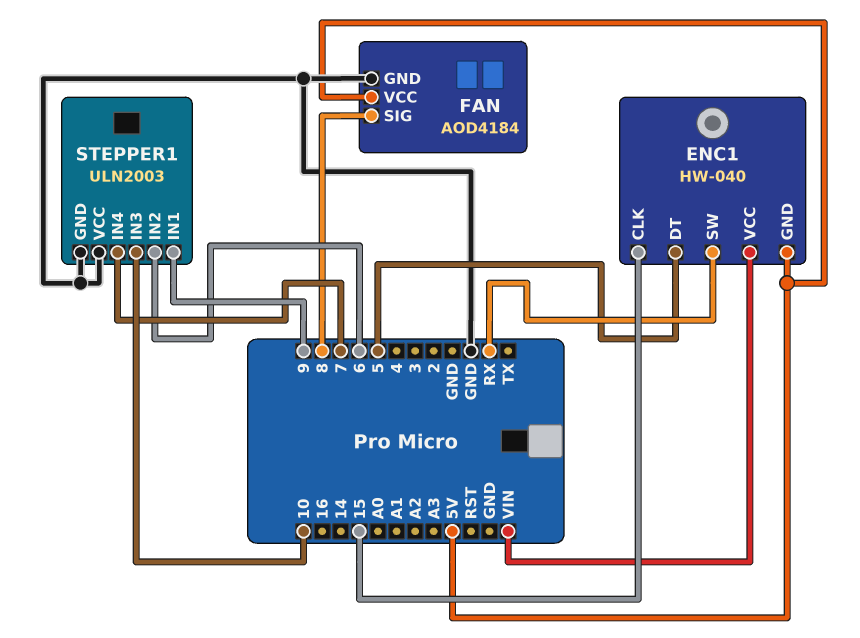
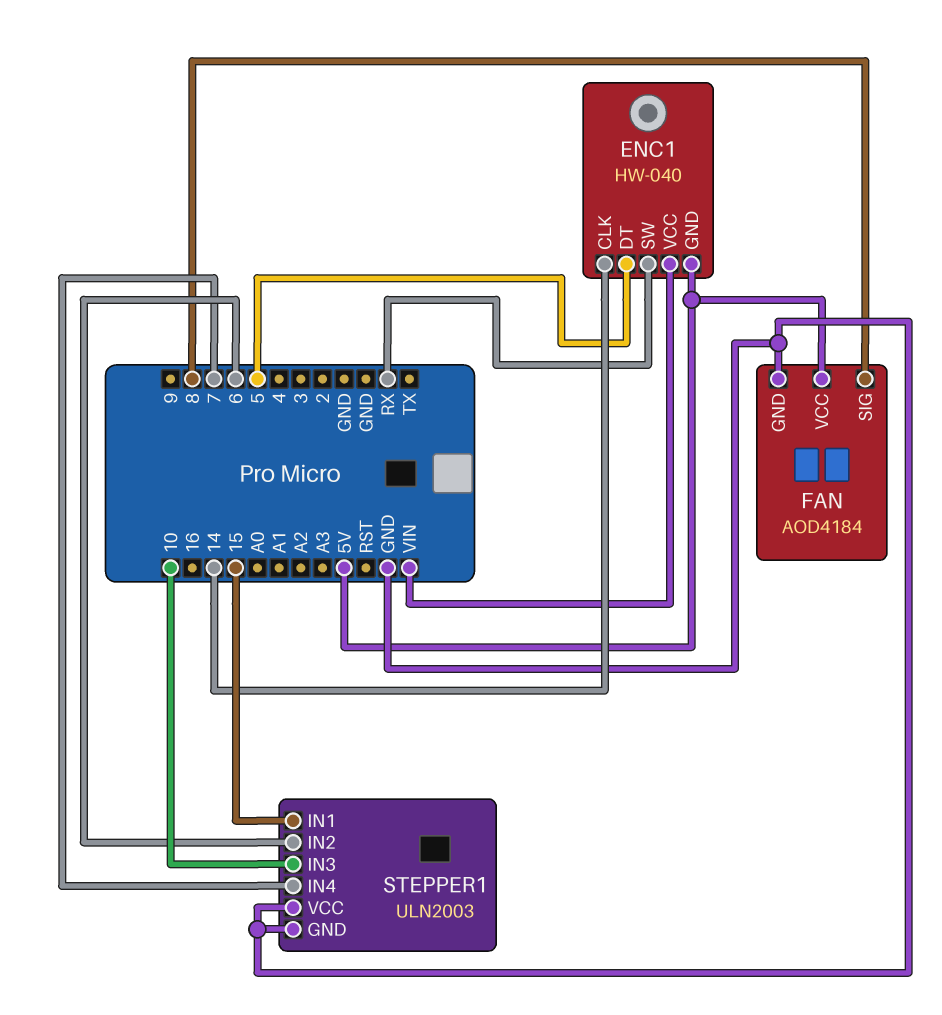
ENC1 pin CLK: 15 -> 14
STEPPER1 pin IN1: 9 -> 15

